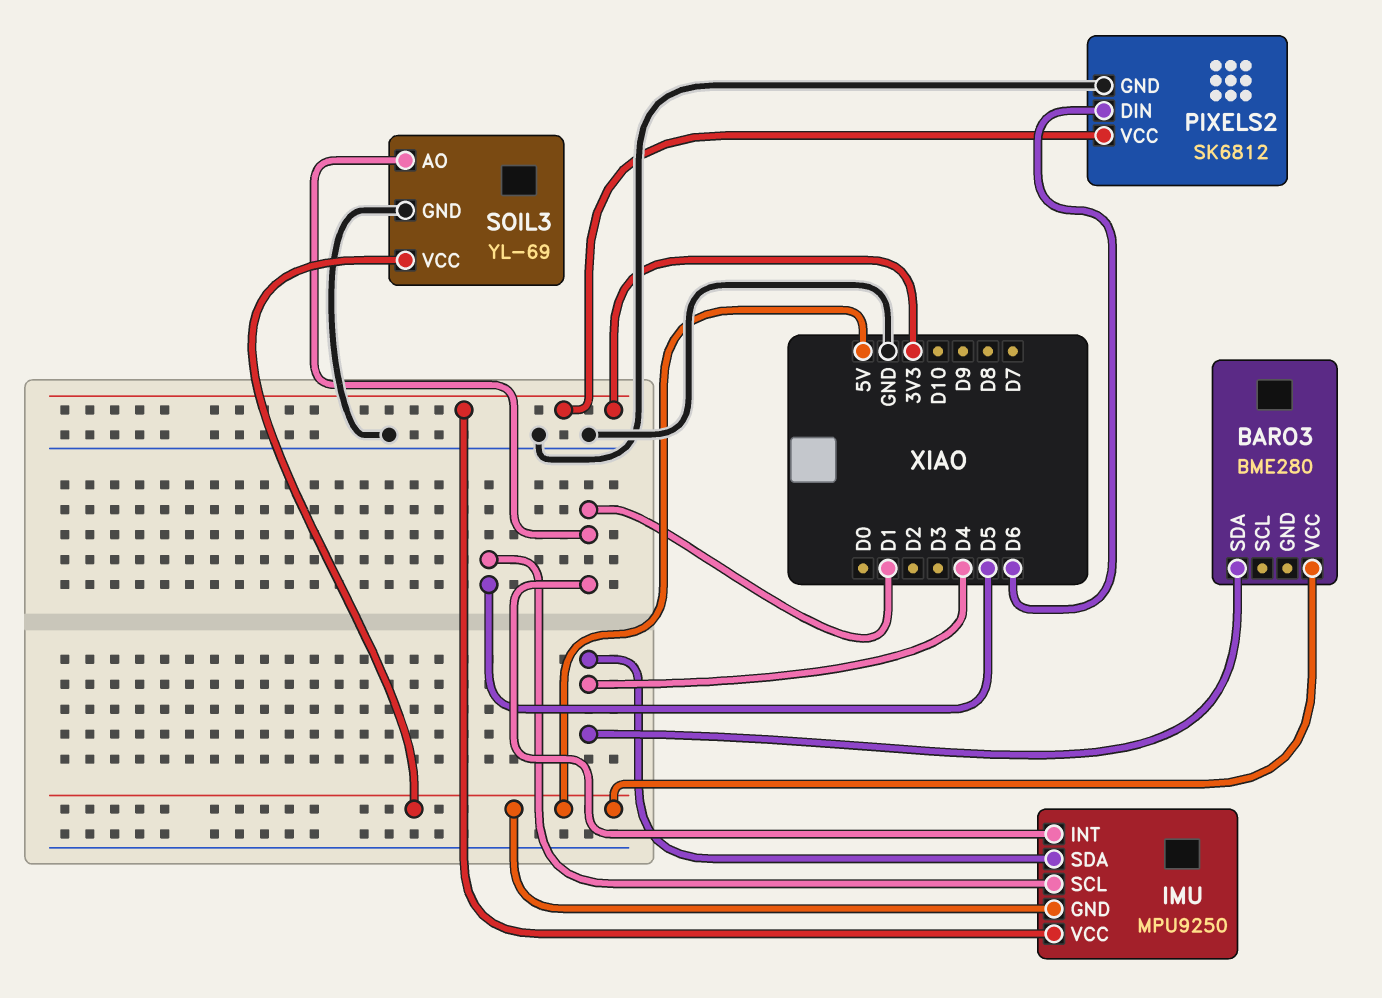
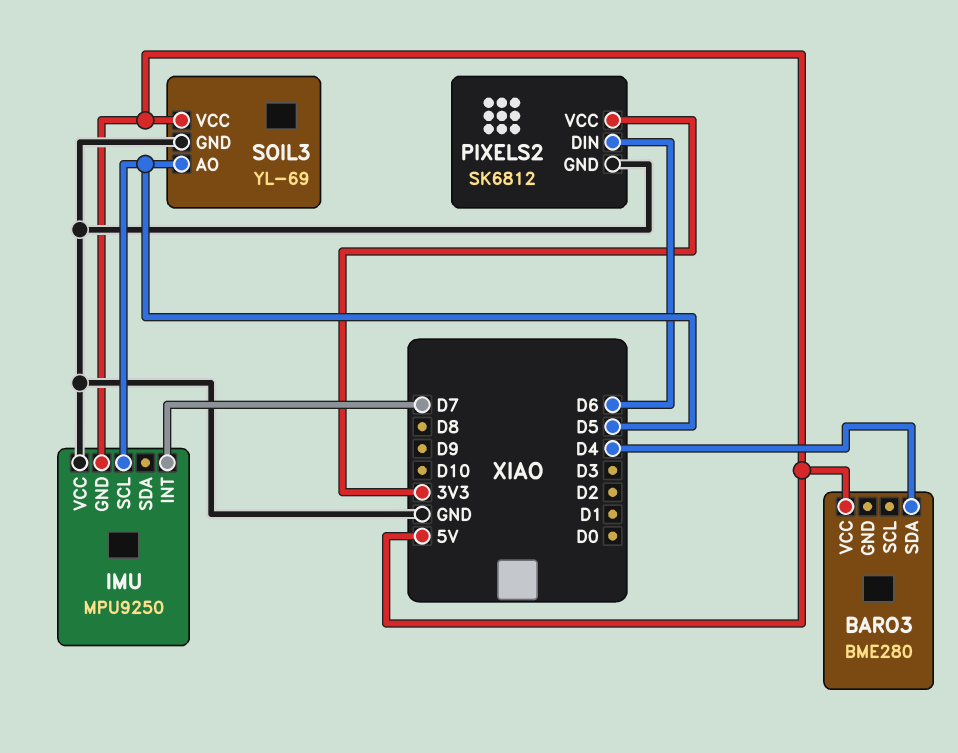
IMU pin INT: D1 -> D7
IMU pin SDA: D4 -> none
IMU pin VCC: 3V3 -> GND
SOIL3 pin AO: D1 -> D5

